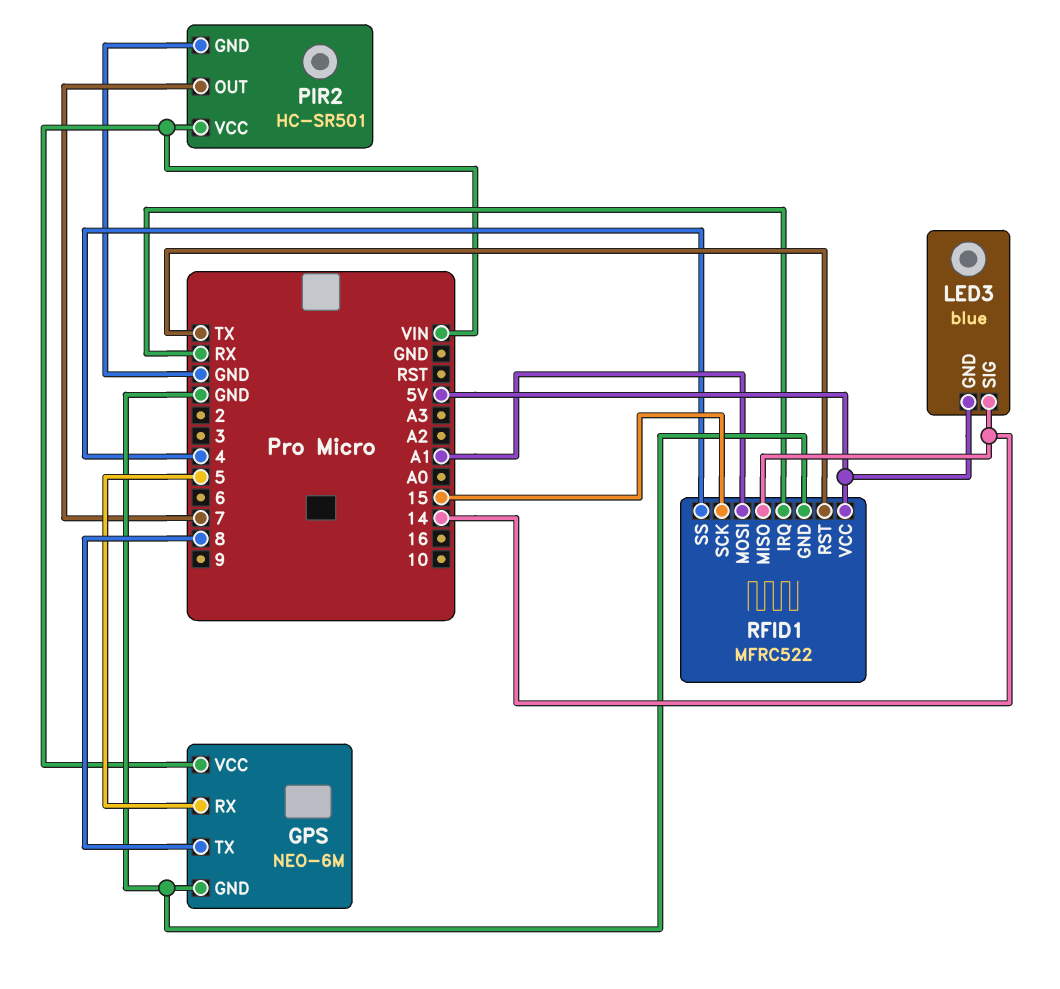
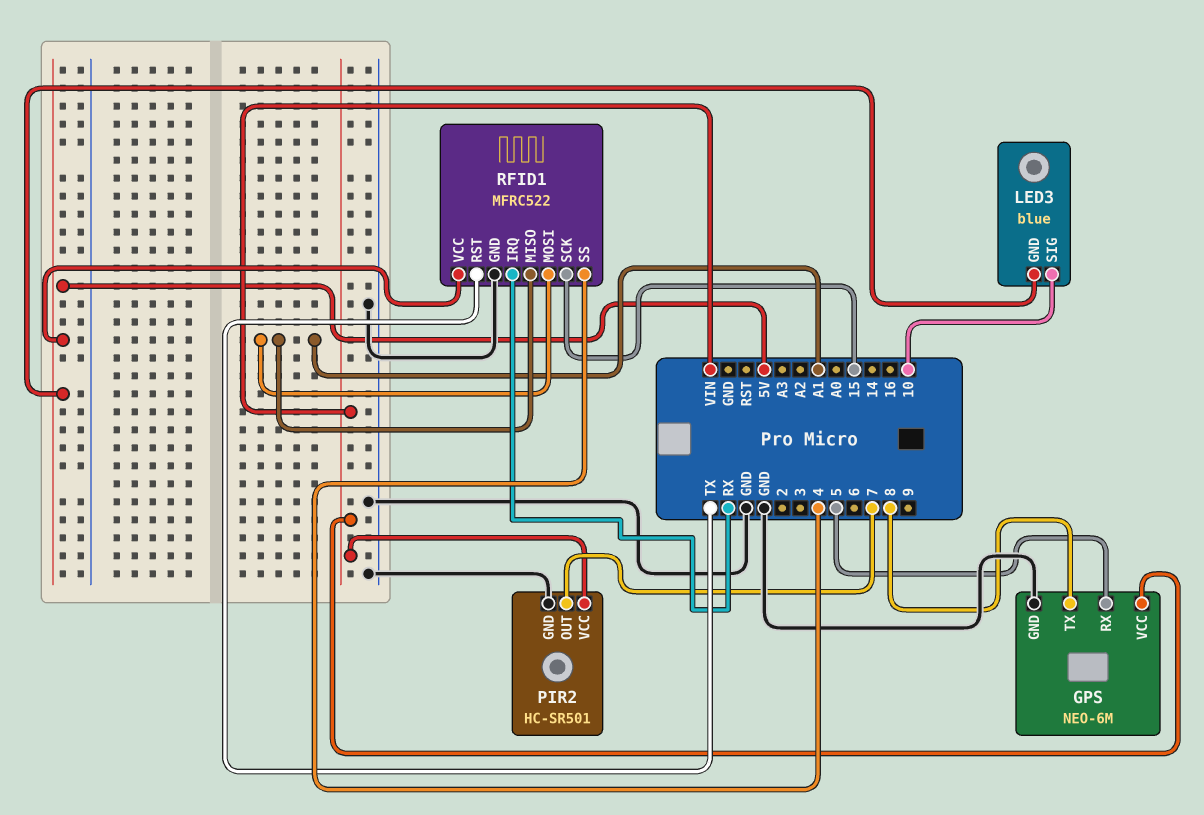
LED3 pin SIG: 14 -> 10
RFID1 pin MISO: 14 -> A1

